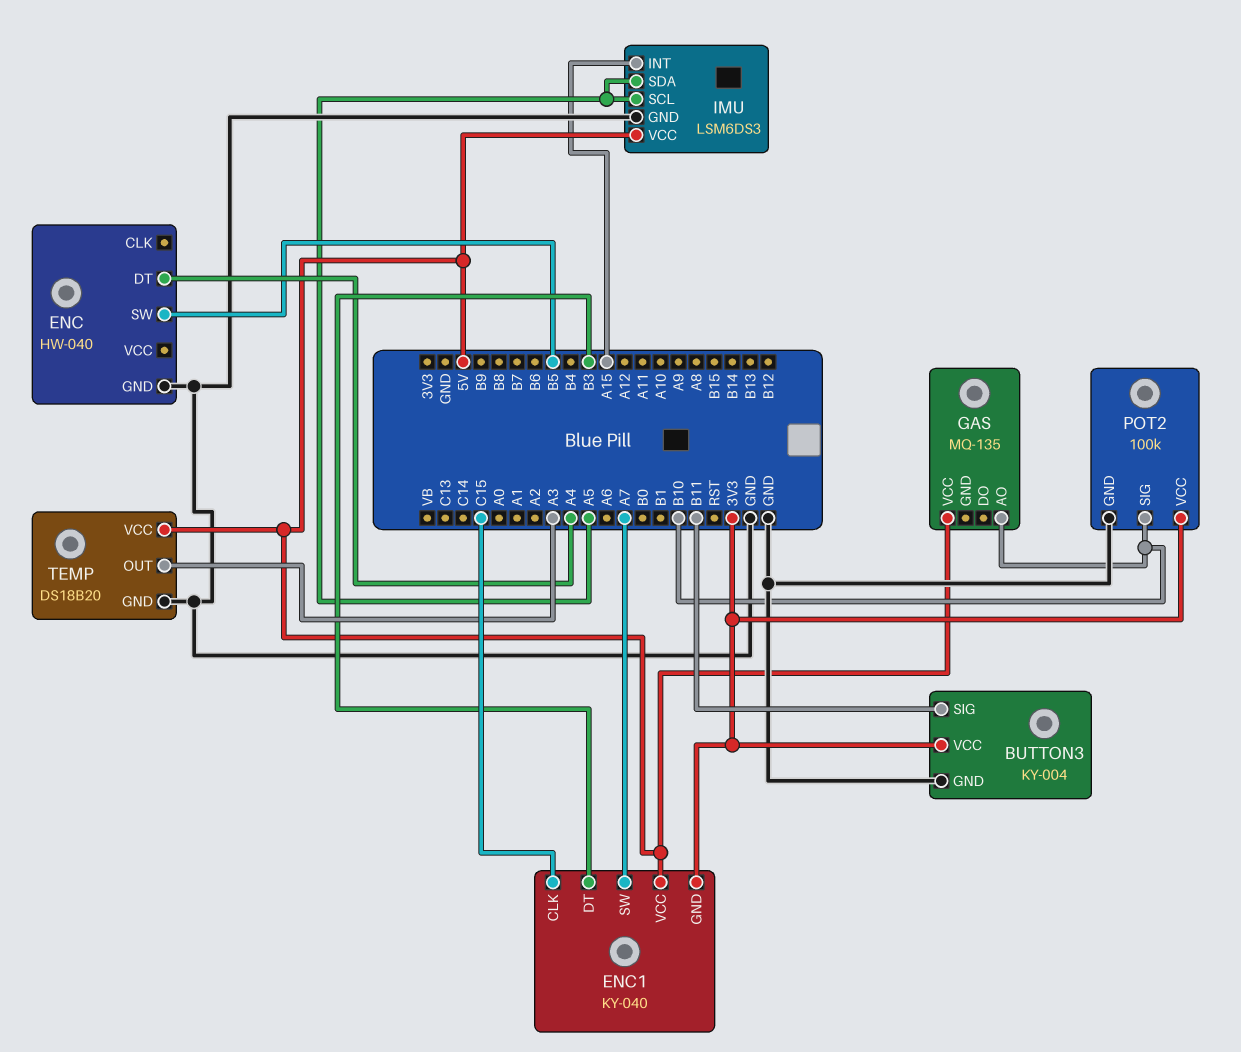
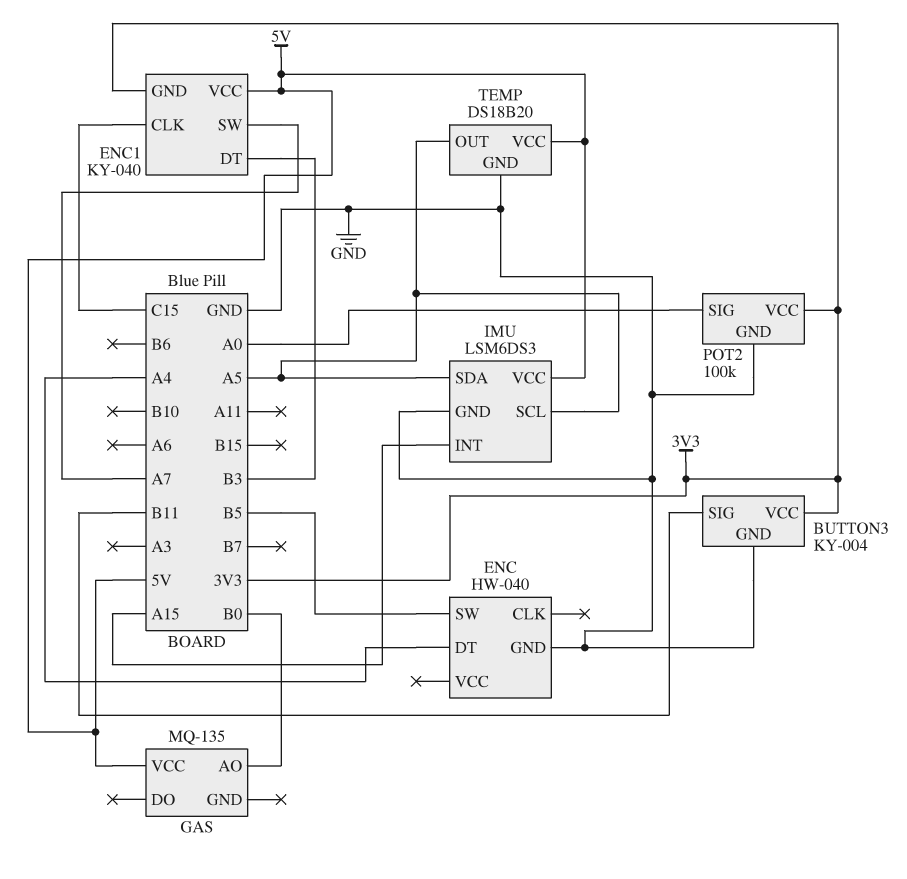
GAS pin AO: B10 -> B0
POT2 pin SIG: B10 -> A0
TEMP pin OUT: A3 -> A5

